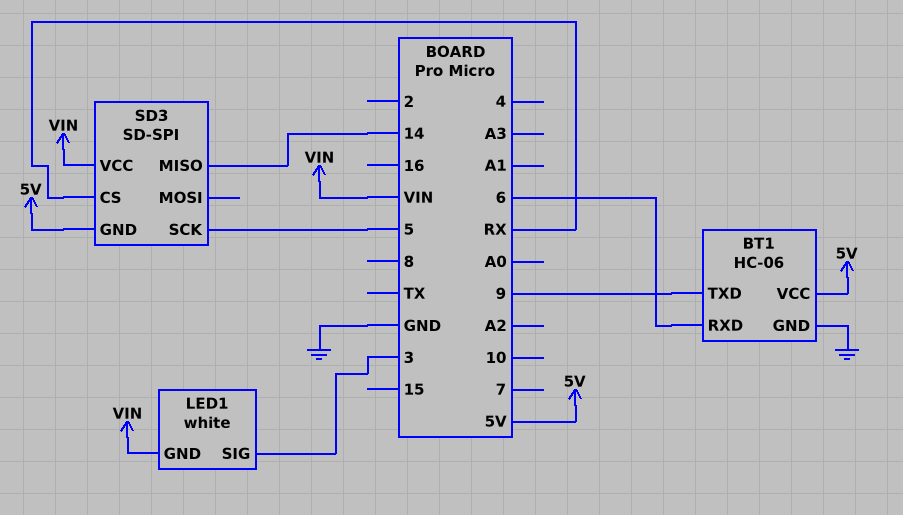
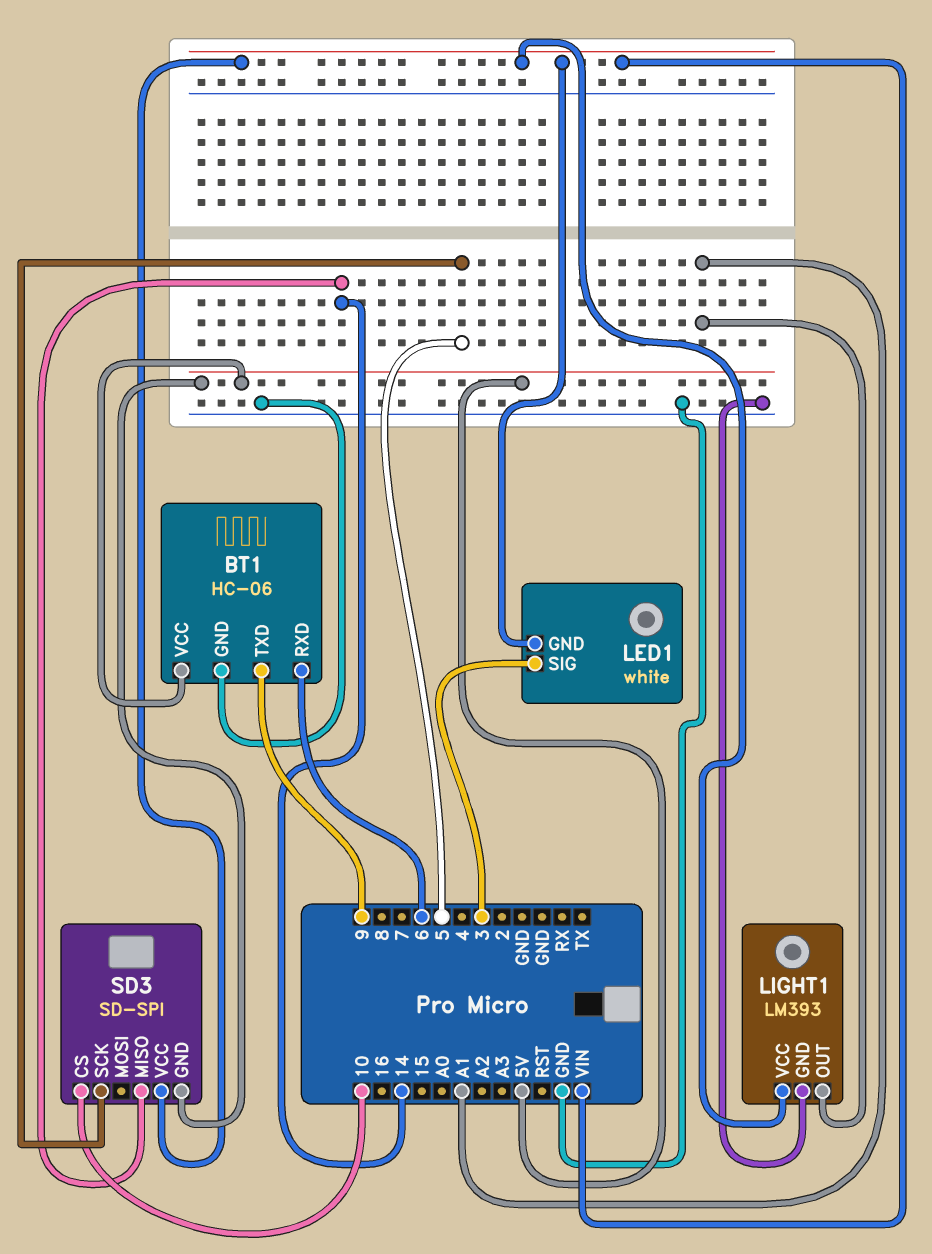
LIGHT1: none -> LM393
LIGHT1 pin GND: none -> GND
LIGHT1 pin OUT: none -> A1
LIGHT1 pin VCC: none -> VIN
SD3 pin CS: RX -> 10

